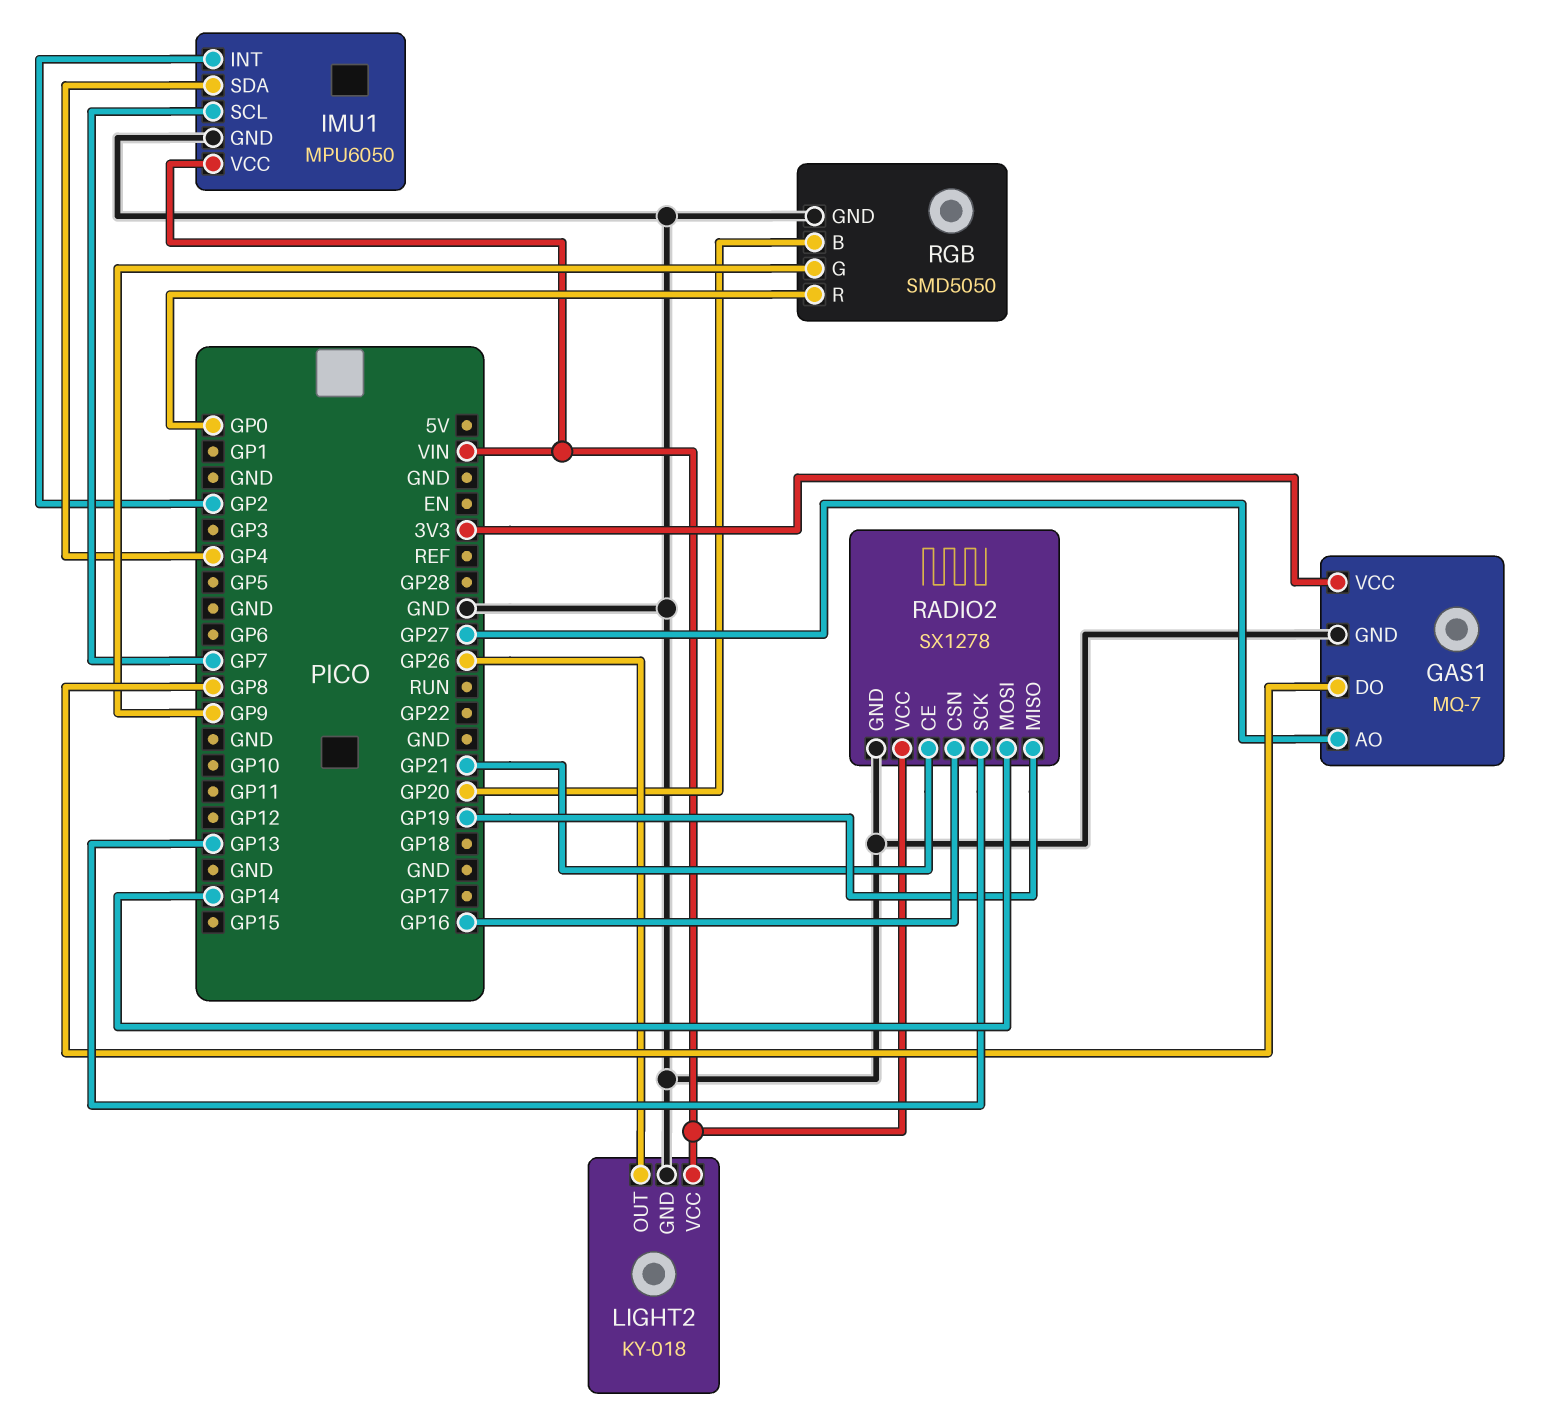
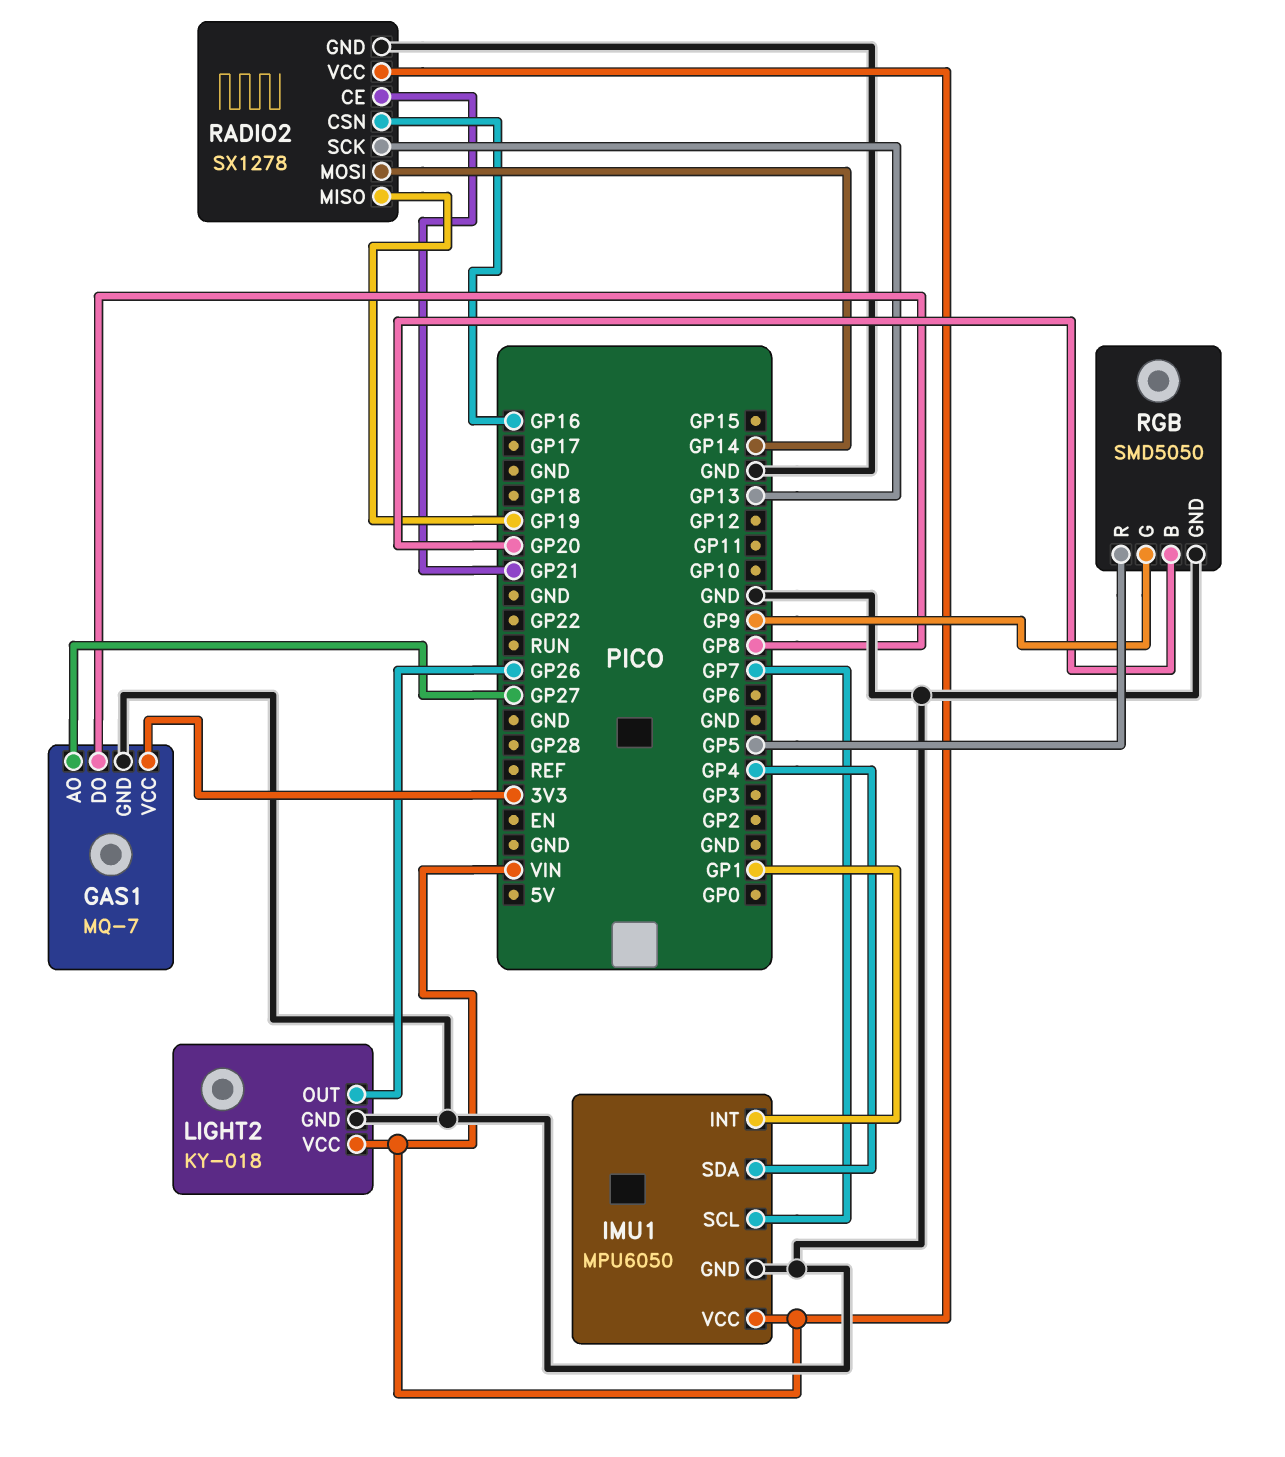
IMU1 pin INT: GP2 -> GP1
RGB pin R: GP0 -> GP5

